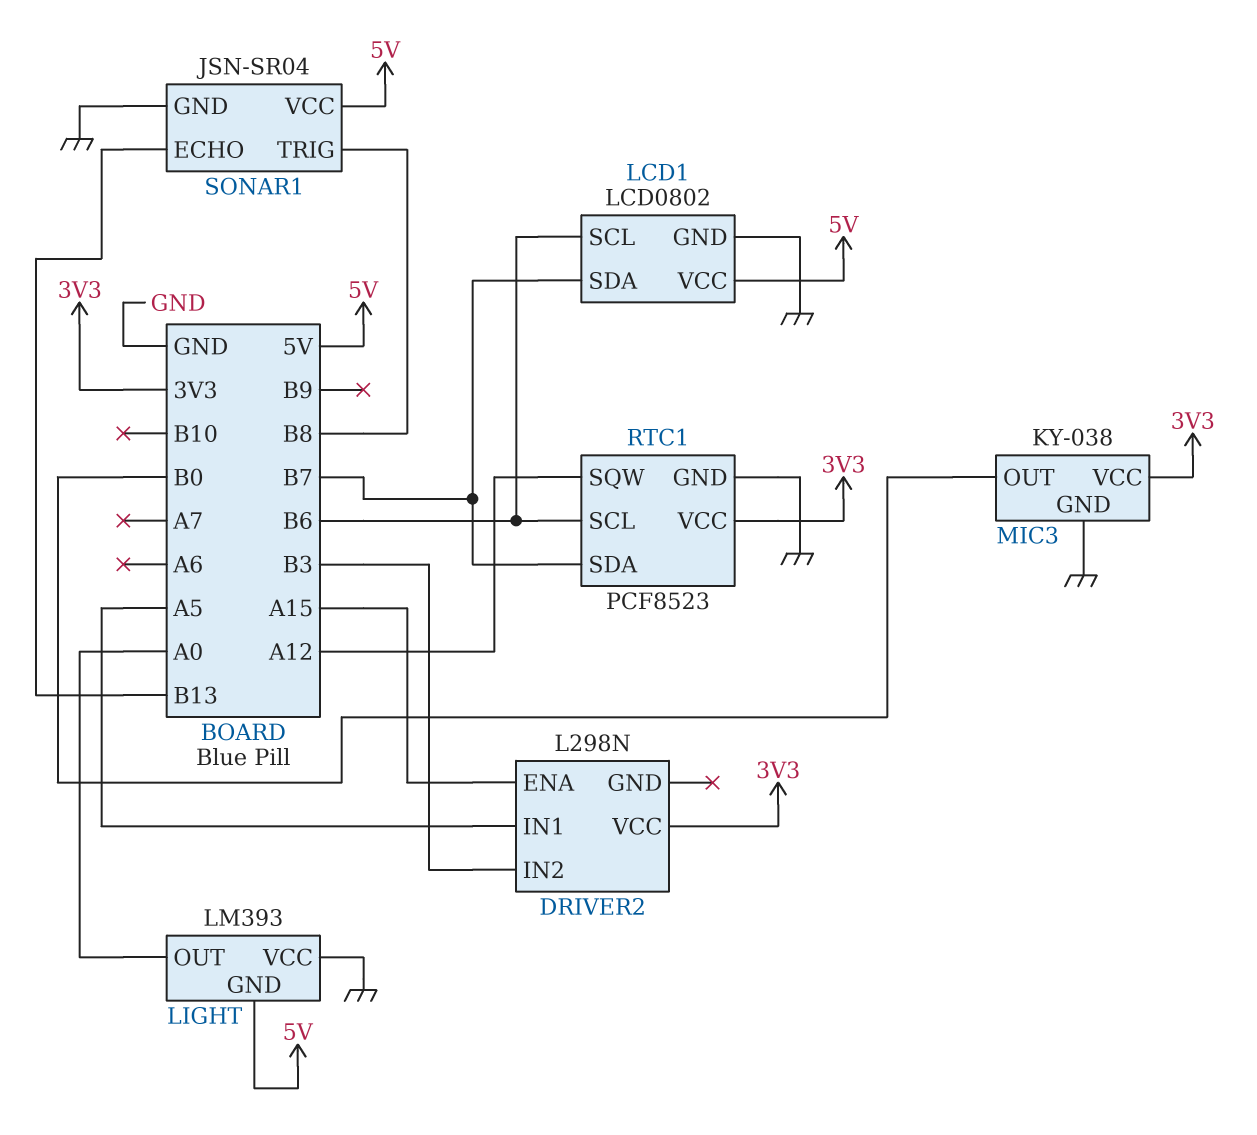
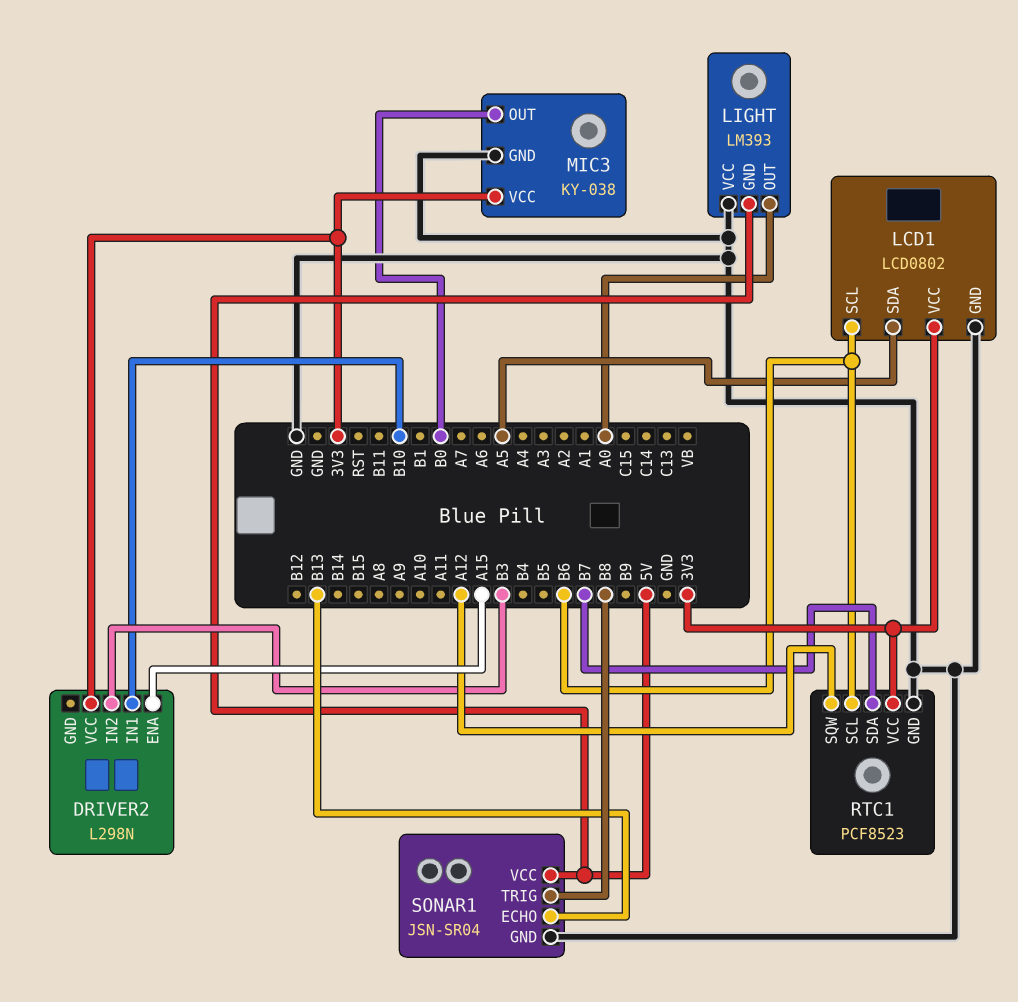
DRIVER2 pin IN1: A5 -> B10
LCD1 pin SDA: B7 -> A5
LCD1 pin VCC: 5V -> 3V3

